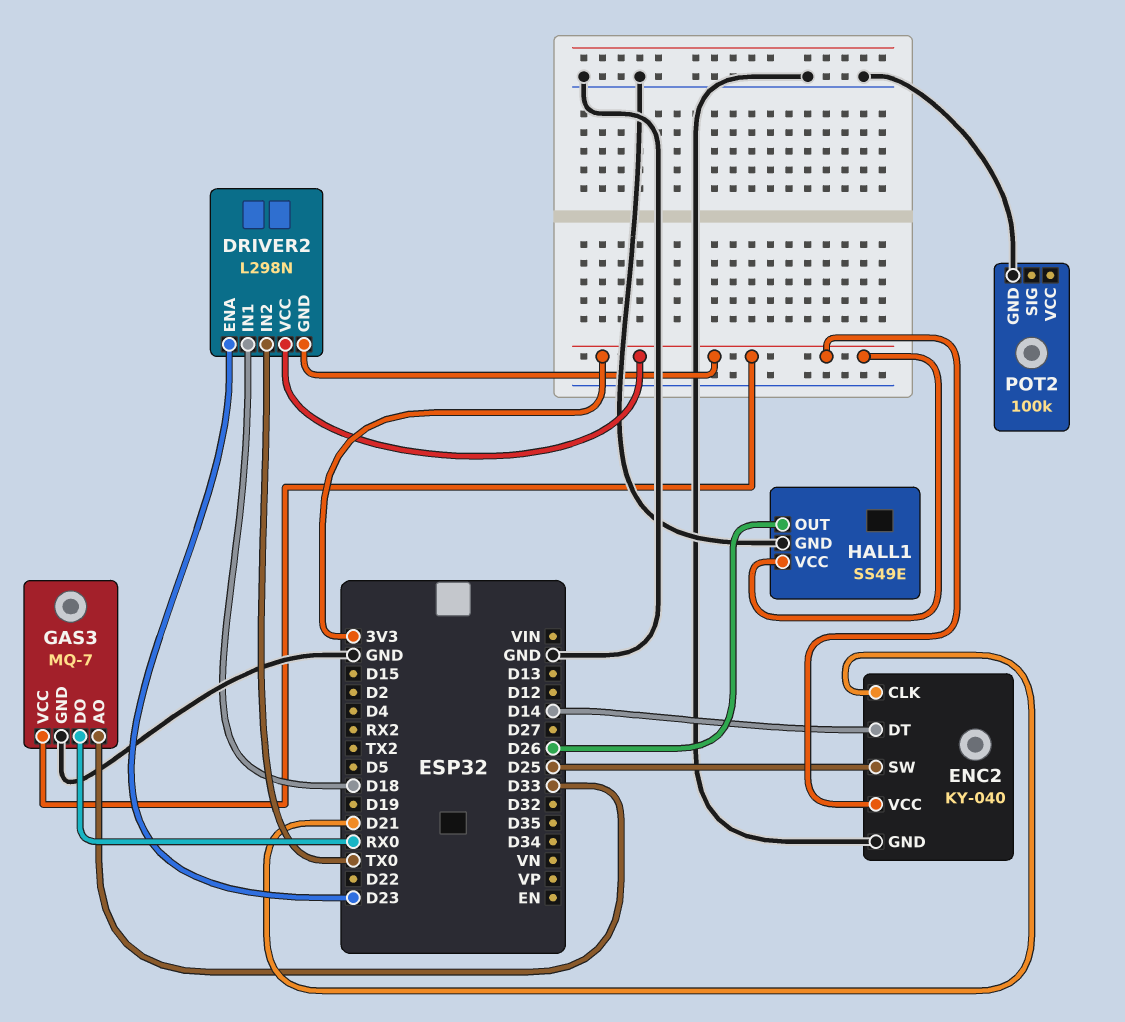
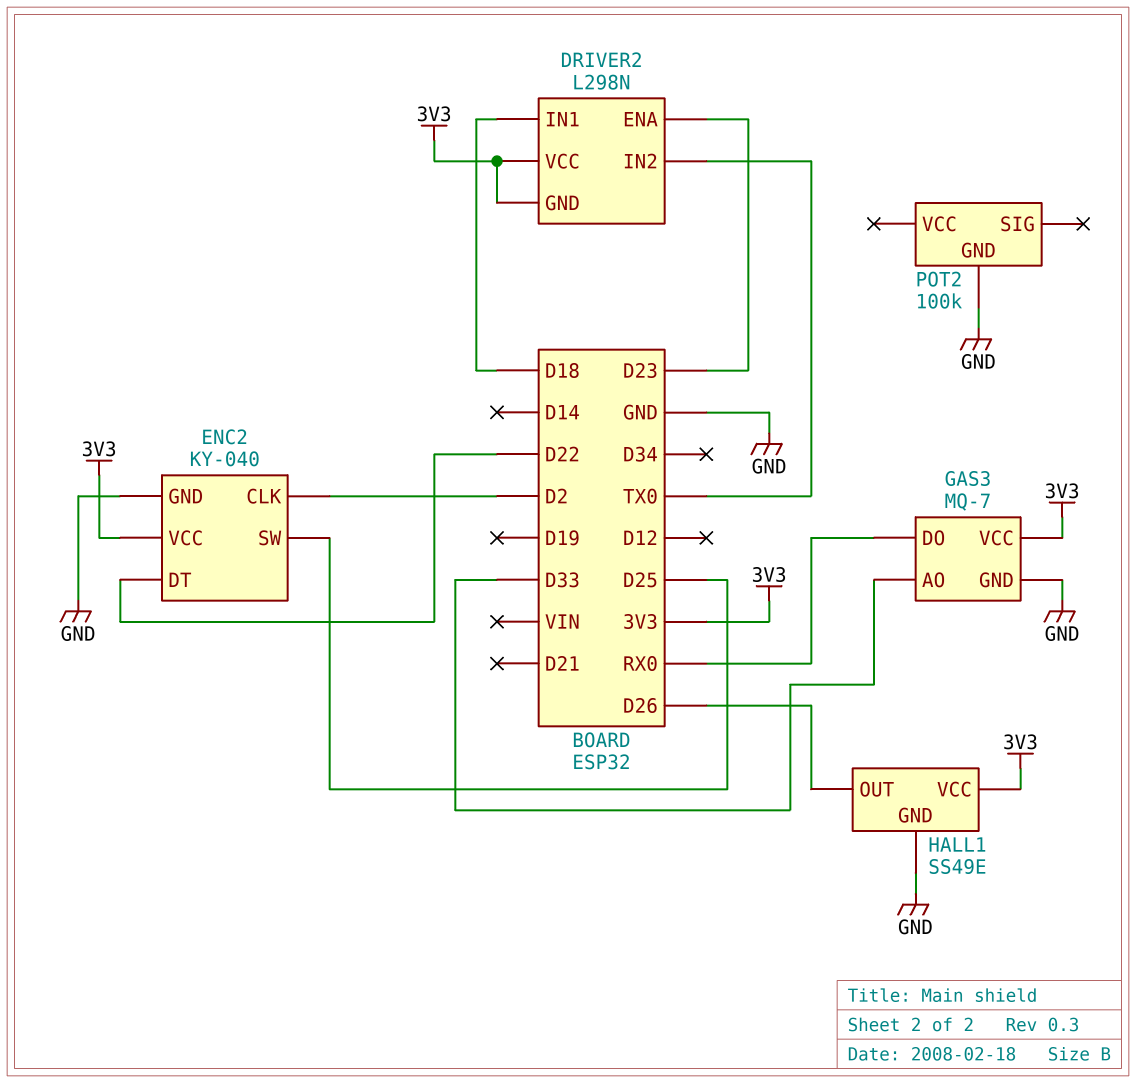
ENC2 pin CLK: D21 -> D2
ENC2 pin DT: D14 -> D22

